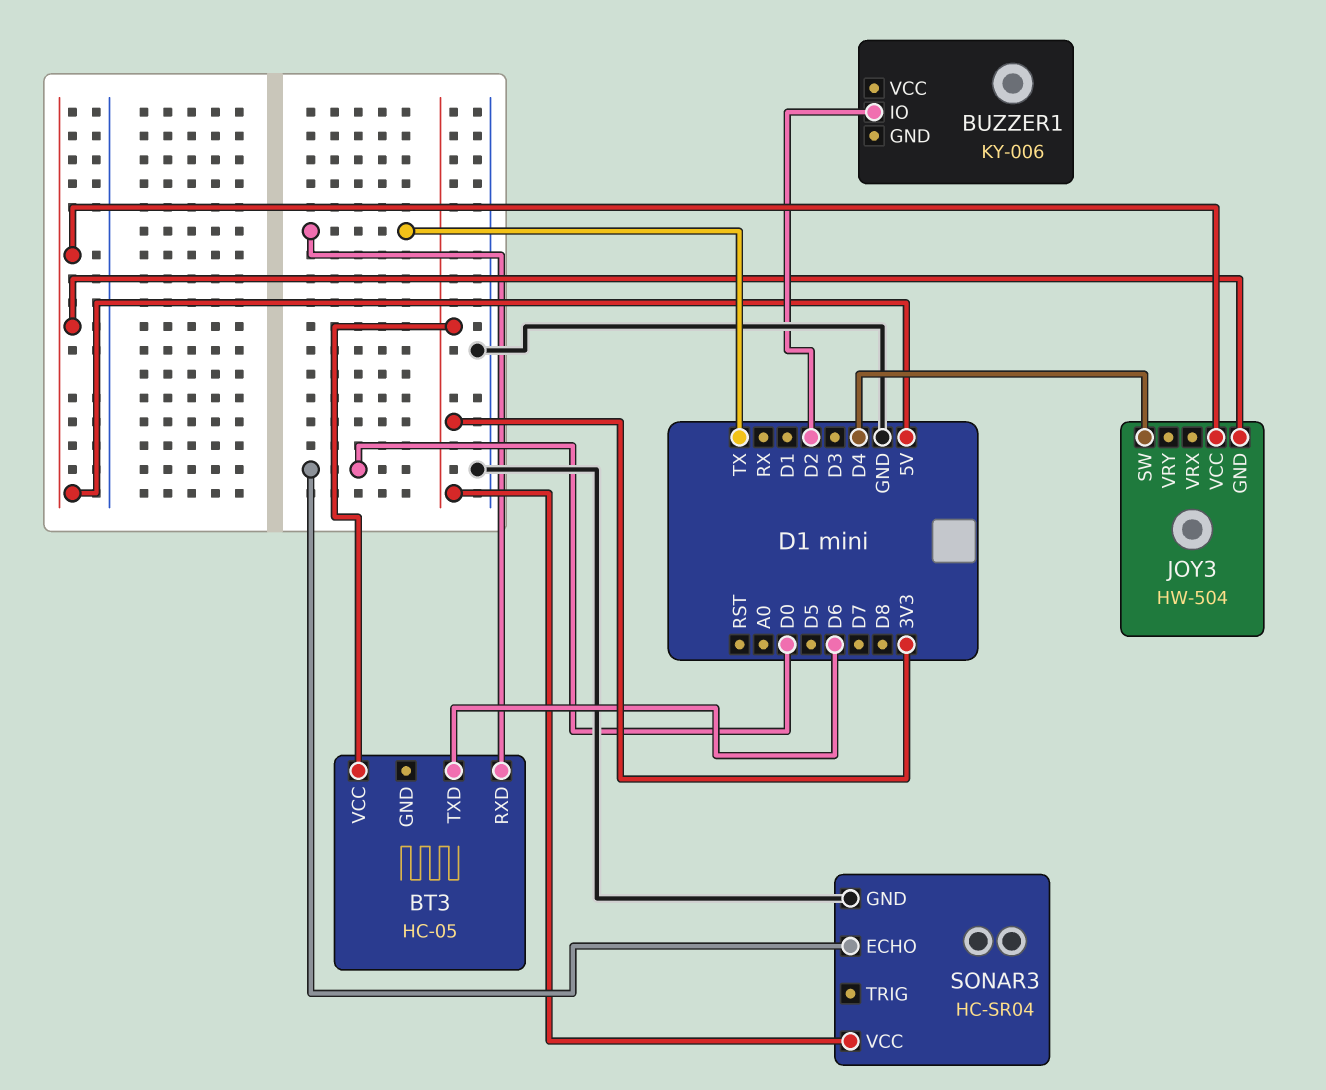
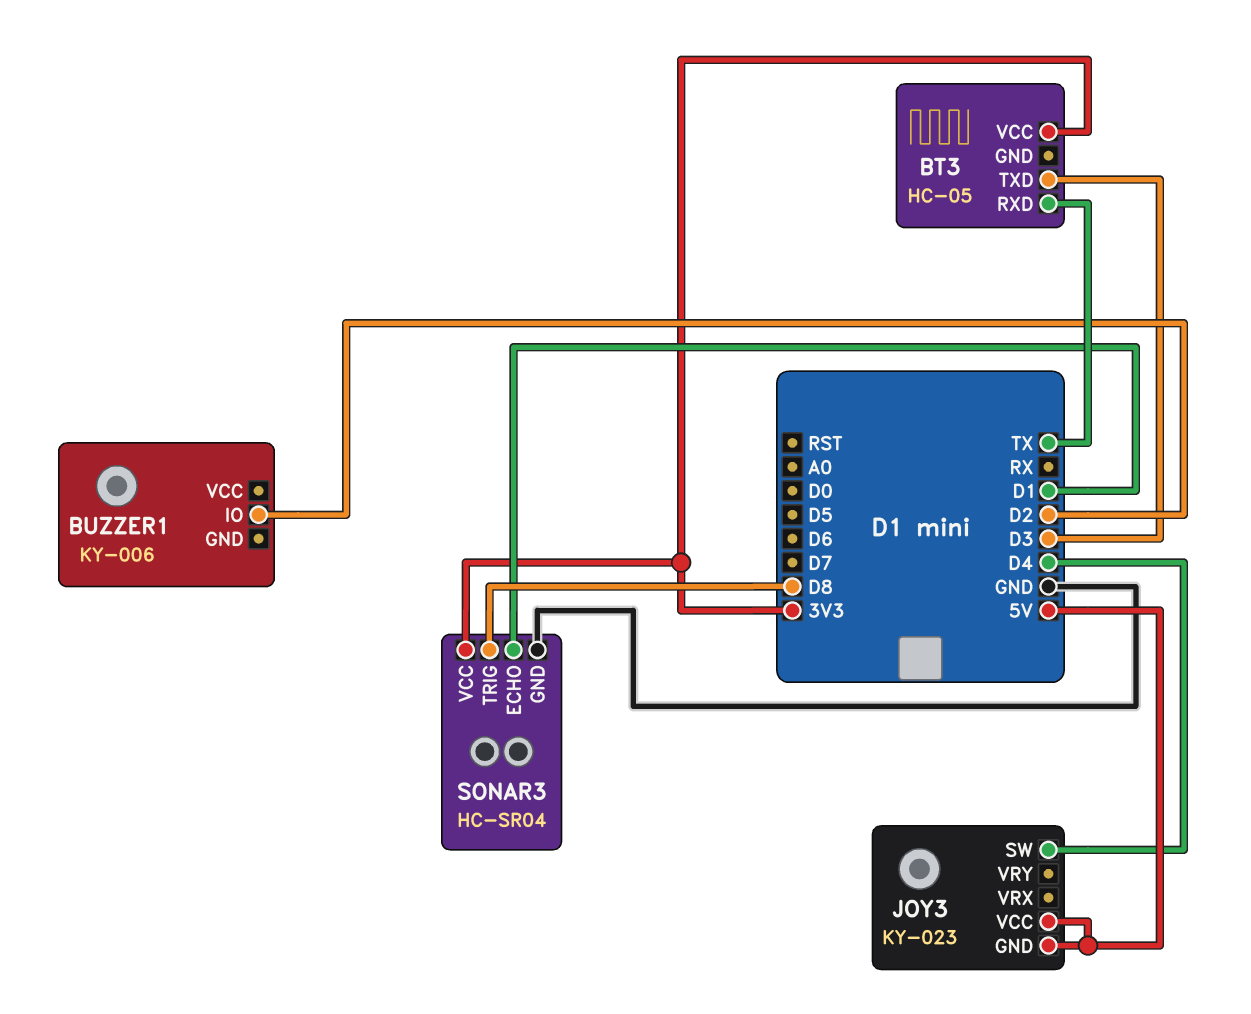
BT3 pin TXD: D6 -> D3
JOY3: HW-504 -> KY-023
SONAR3 pin ECHO: D0 -> D1
SONAR3 pin TRIG: none -> D8

